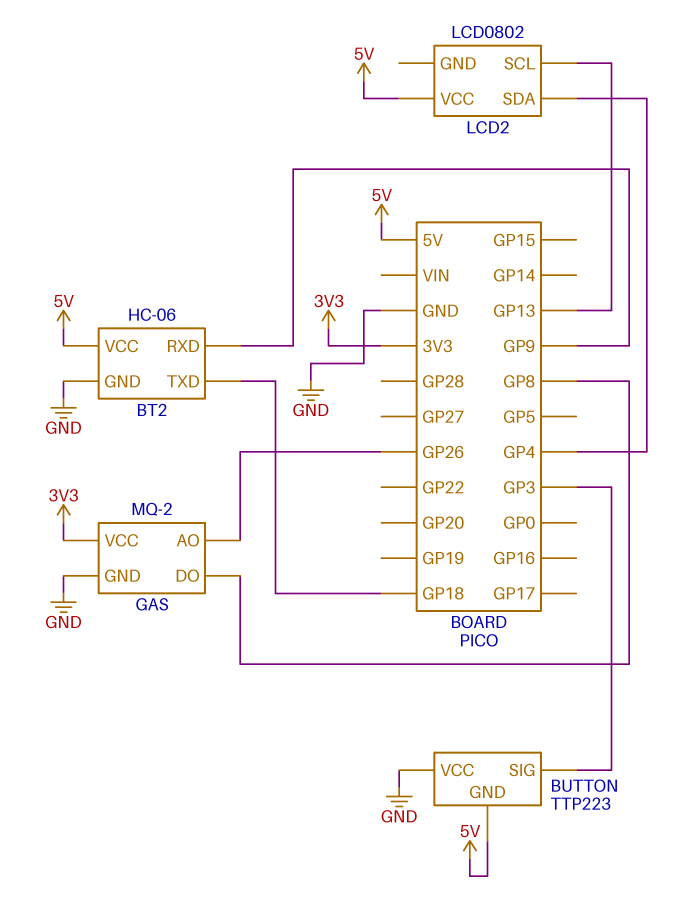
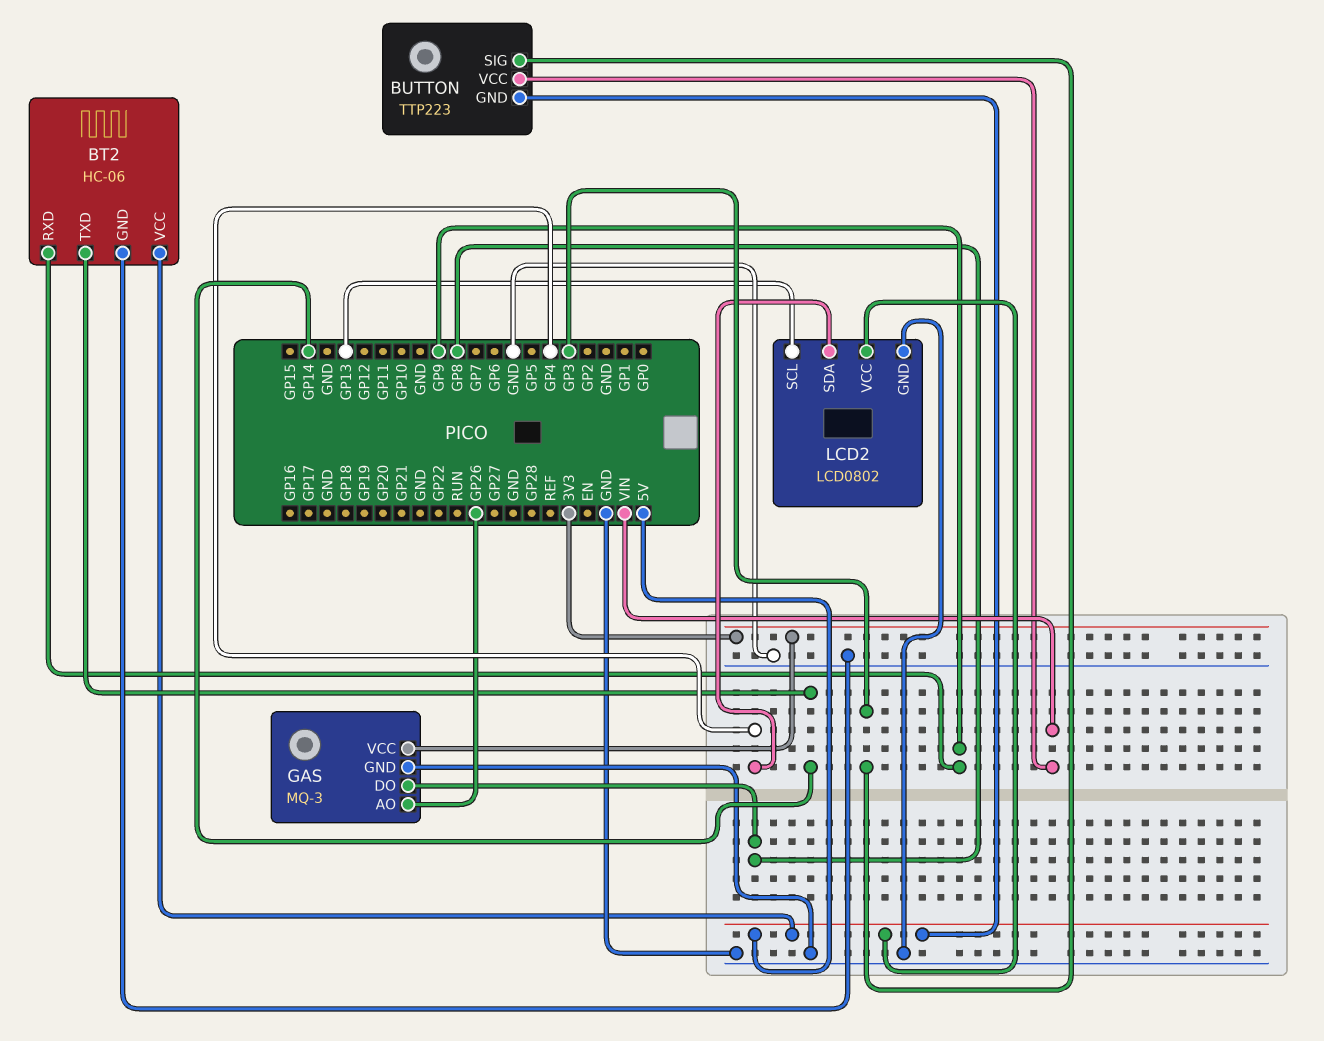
BT2 pin TXD: GP18 -> GP14
BUTTON pin VCC: GND -> VIN
GAS: MQ-2 -> MQ-3
LCD2 pin GND: none -> GND

